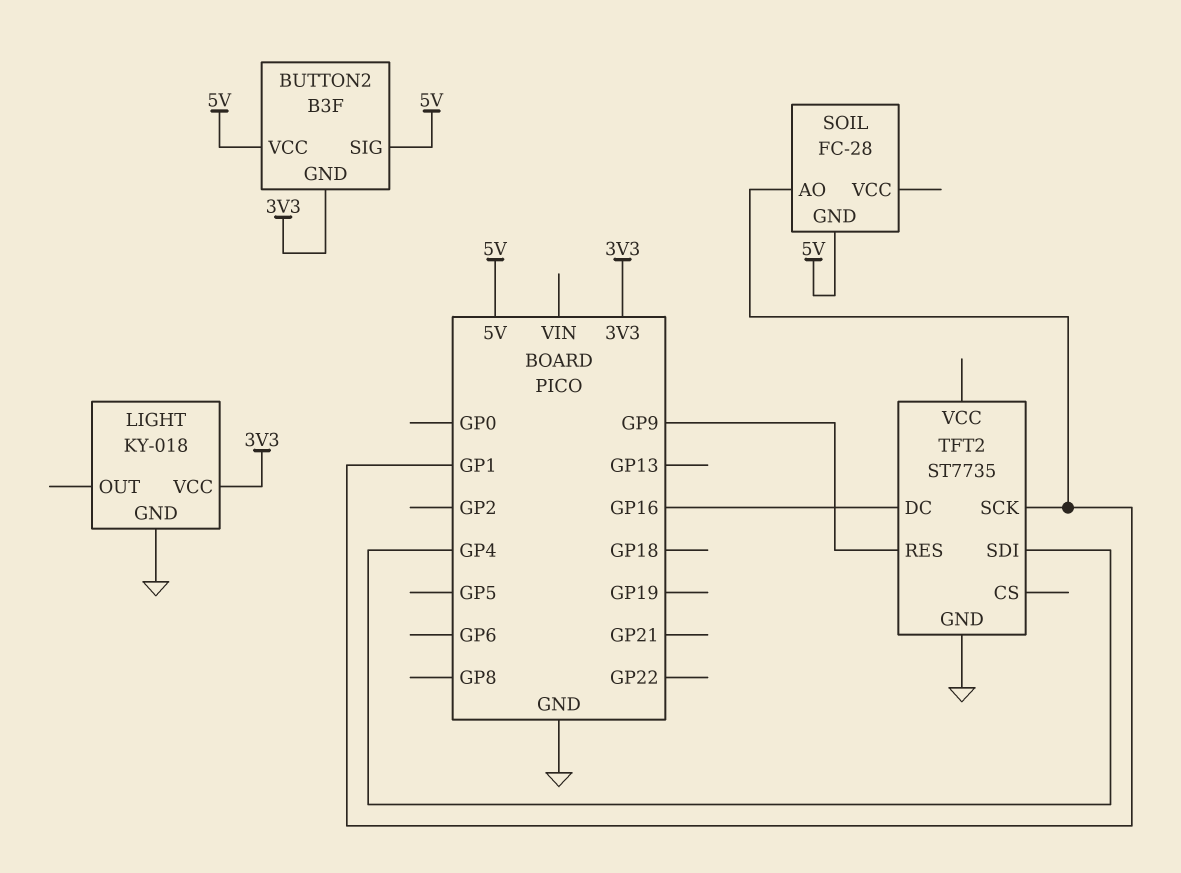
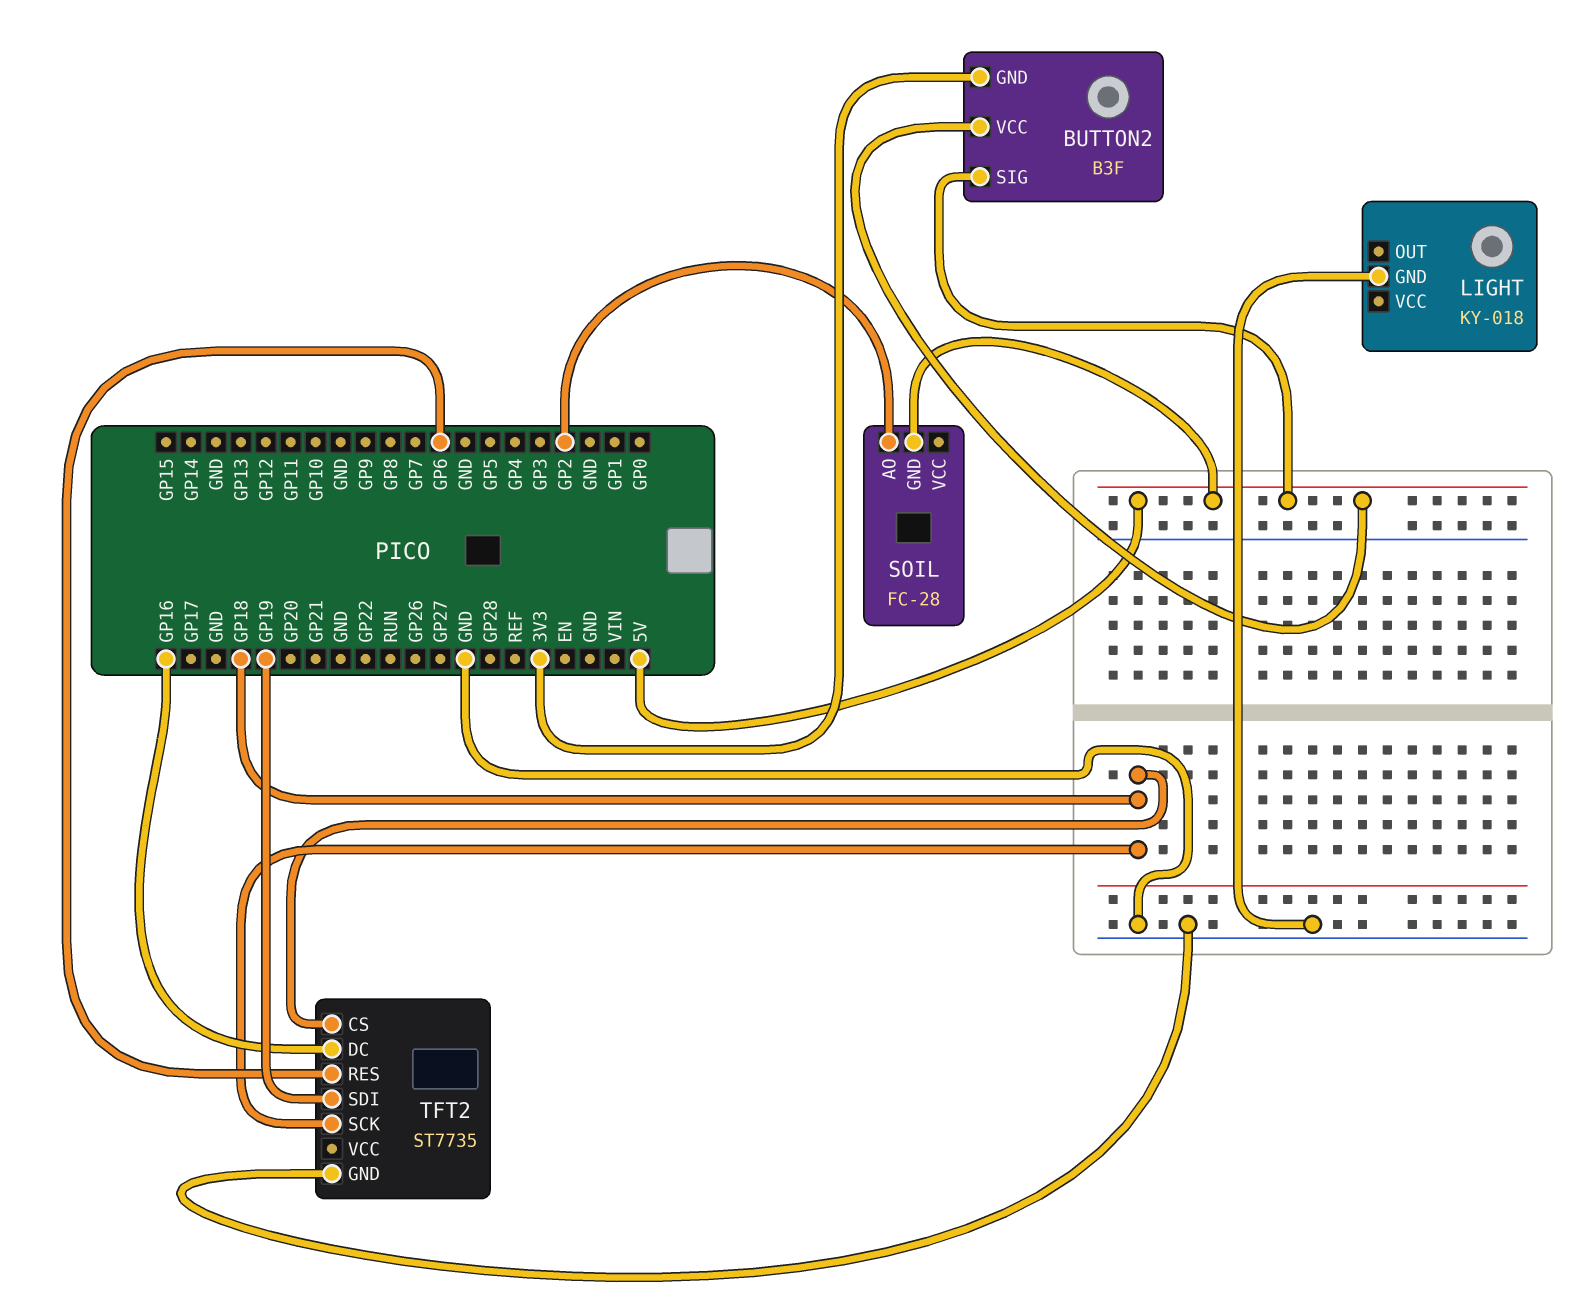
LIGHT pin VCC: 3V3 -> none
SOIL pin AO: GP1 -> GP2
TFT2 pin CS: none -> GP18
TFT2 pin RES: GP9 -> GP6
TFT2 pin SCK: GP1 -> GP18
TFT2 pin SDI: GP4 -> GP19

